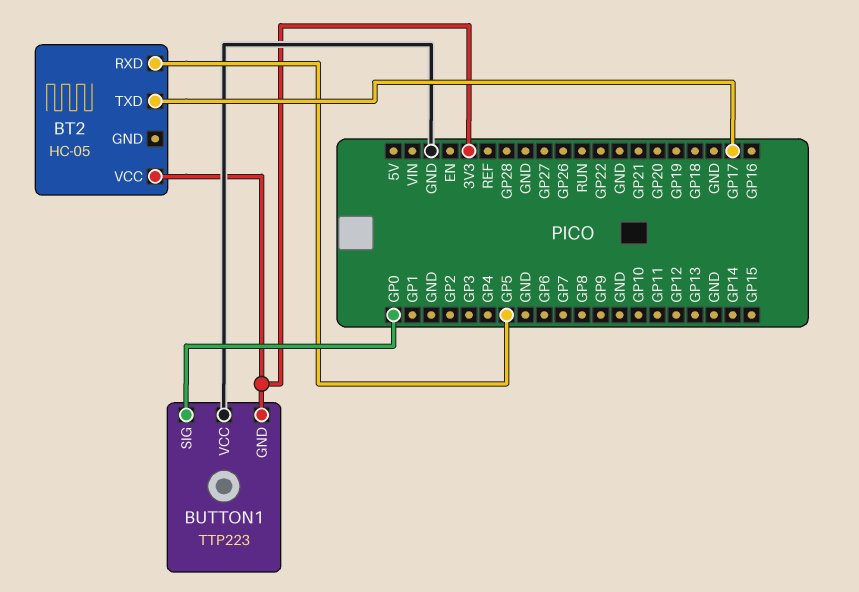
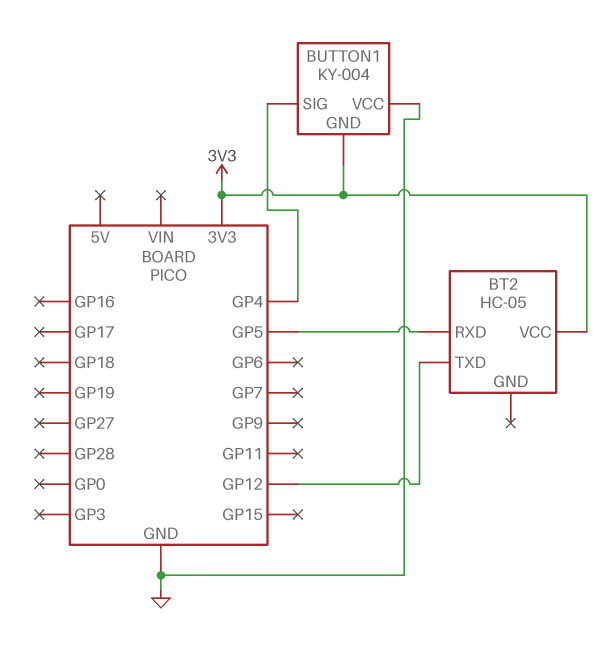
BT2 pin TXD: GP17 -> GP12
BUTTON1: TTP223 -> KY-004
BUTTON1 pin SIG: GP0 -> GP4

